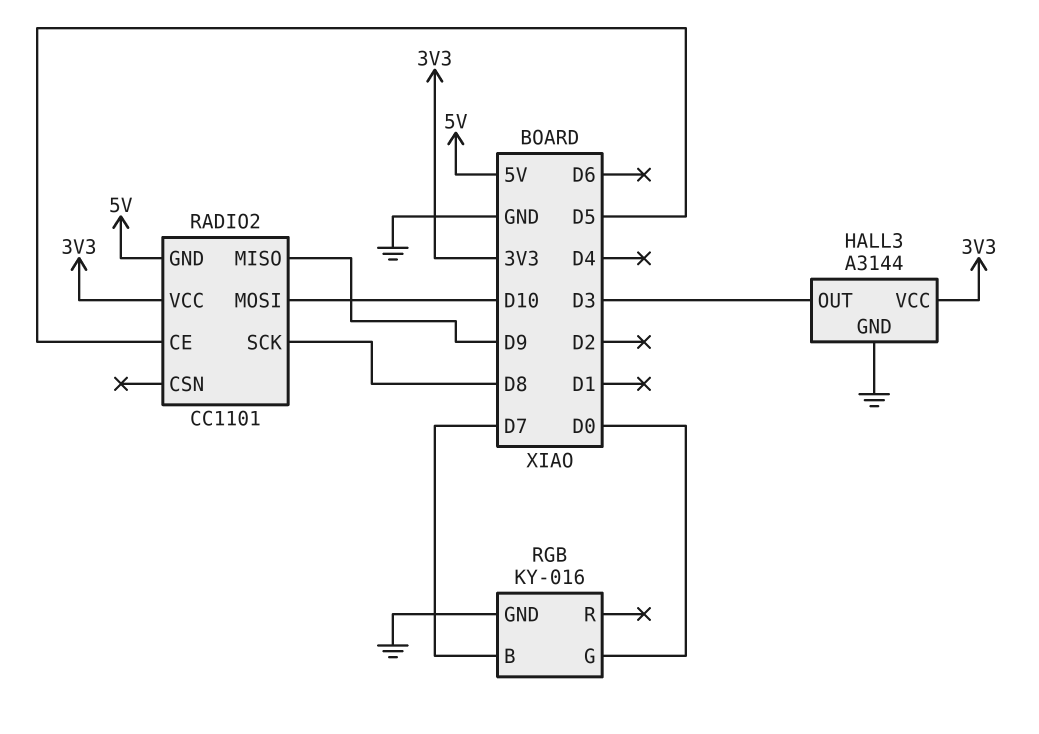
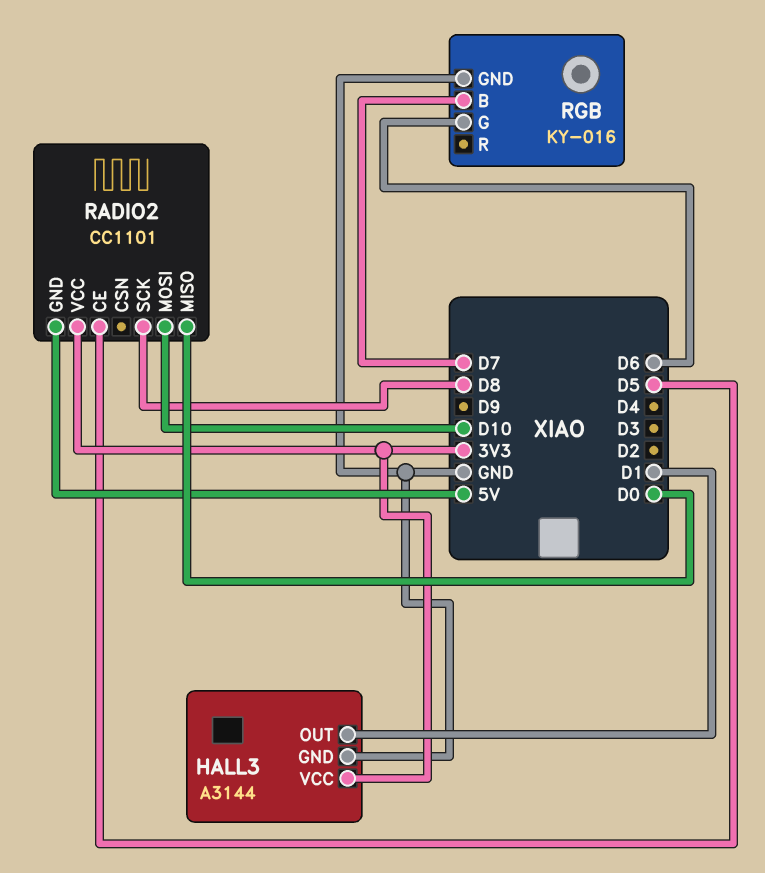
HALL3 pin OUT: D3 -> D1
RADIO2 pin MISO: D9 -> D0
RGB pin G: D0 -> D6

